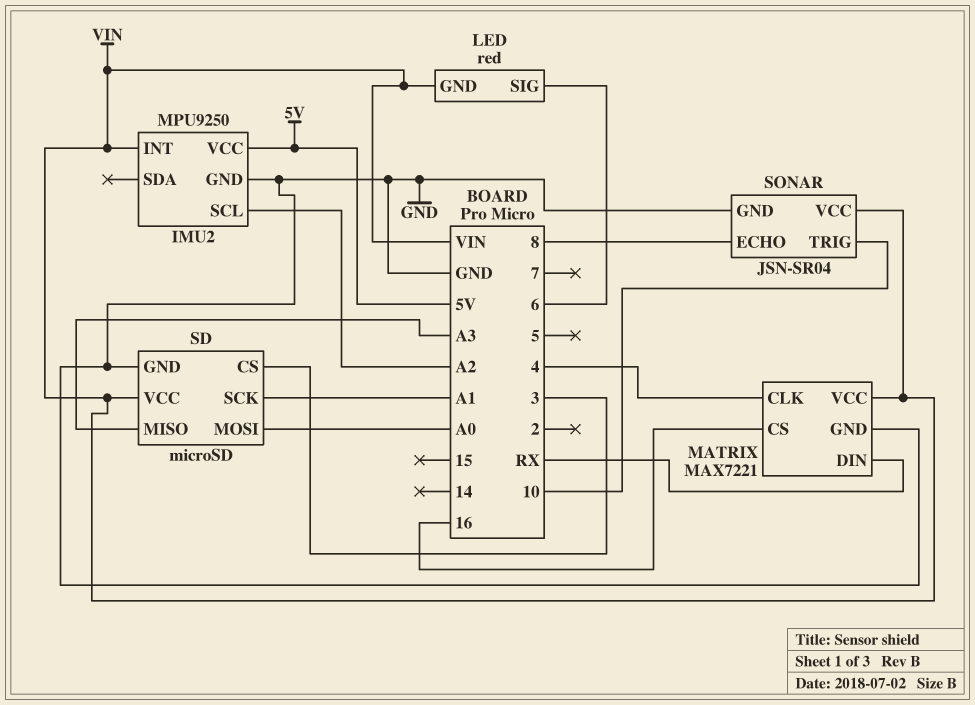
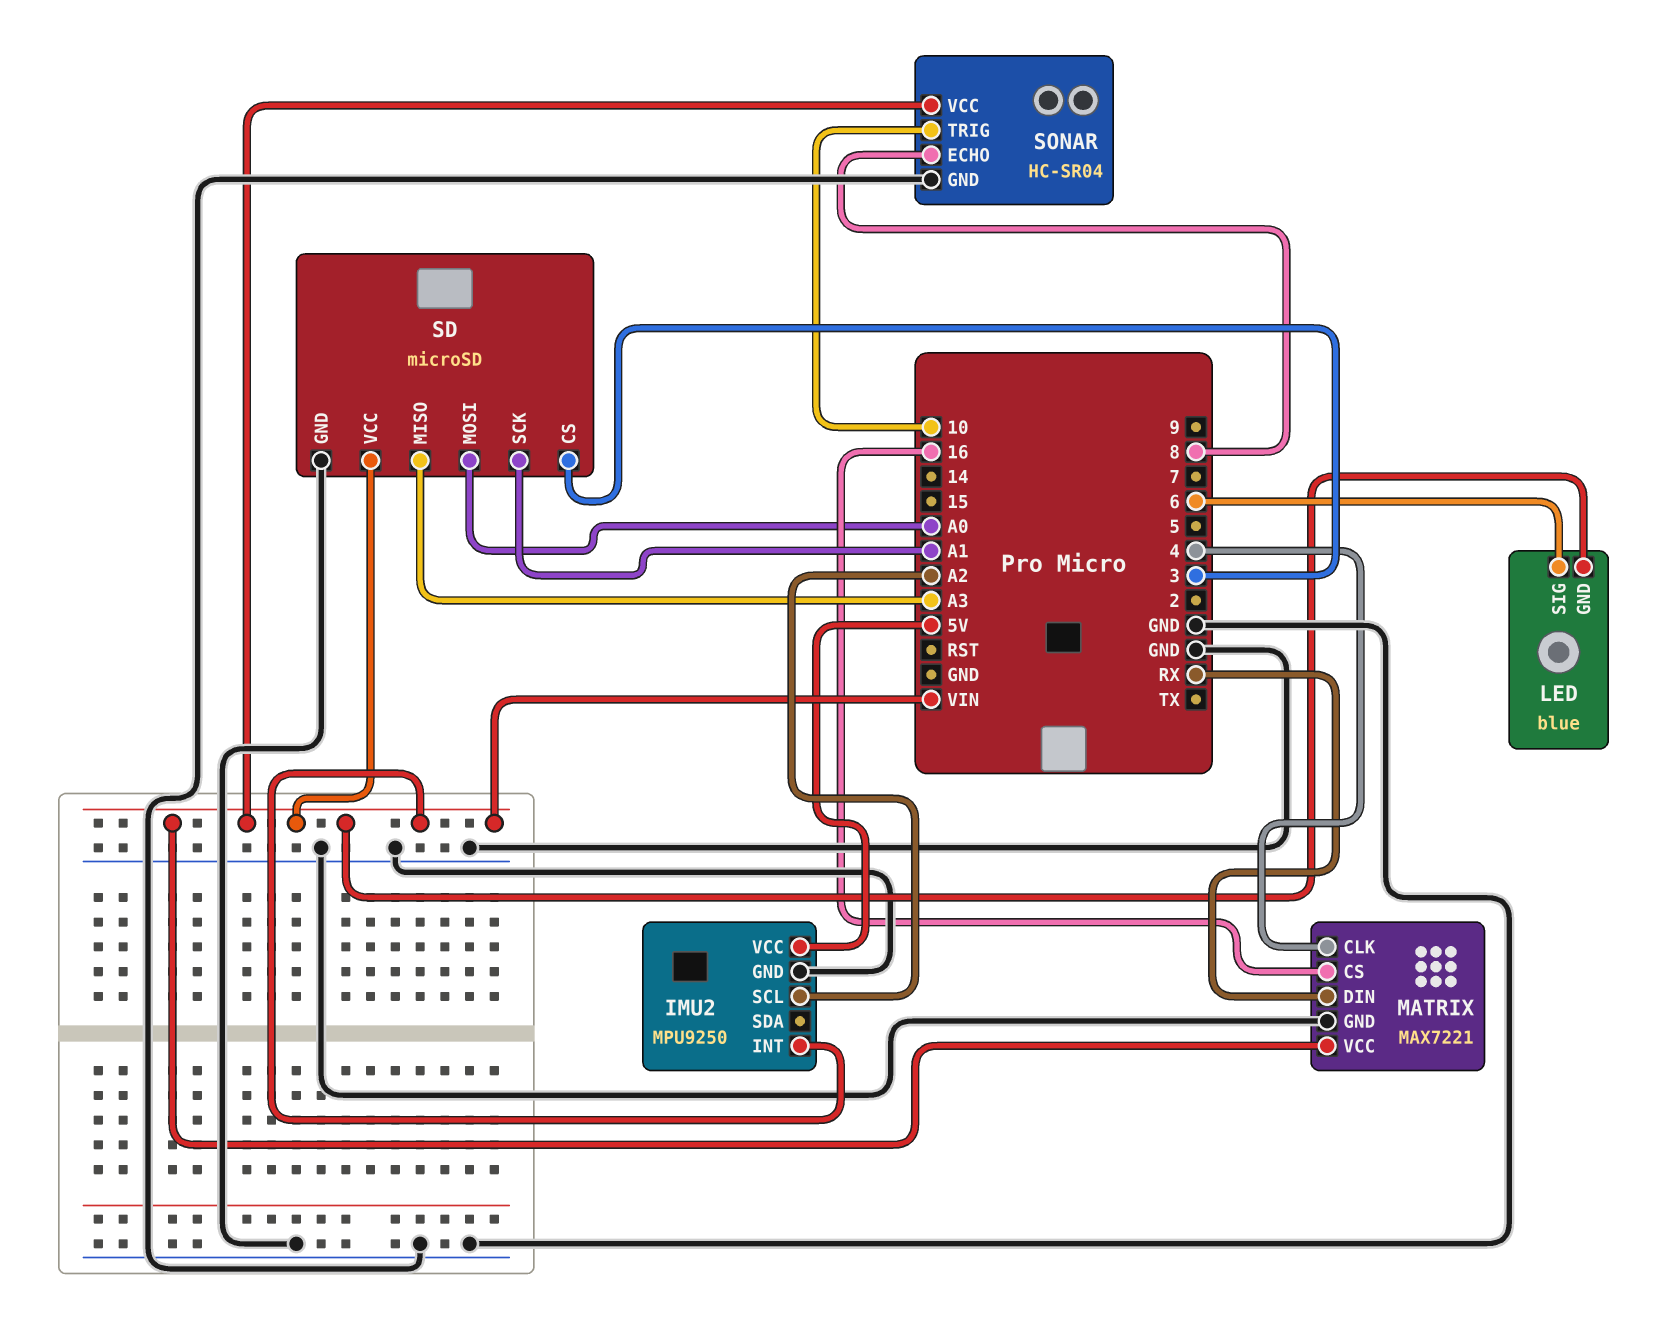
LED: red -> blue
SONAR: JSN-SR04 -> HC-SR04

